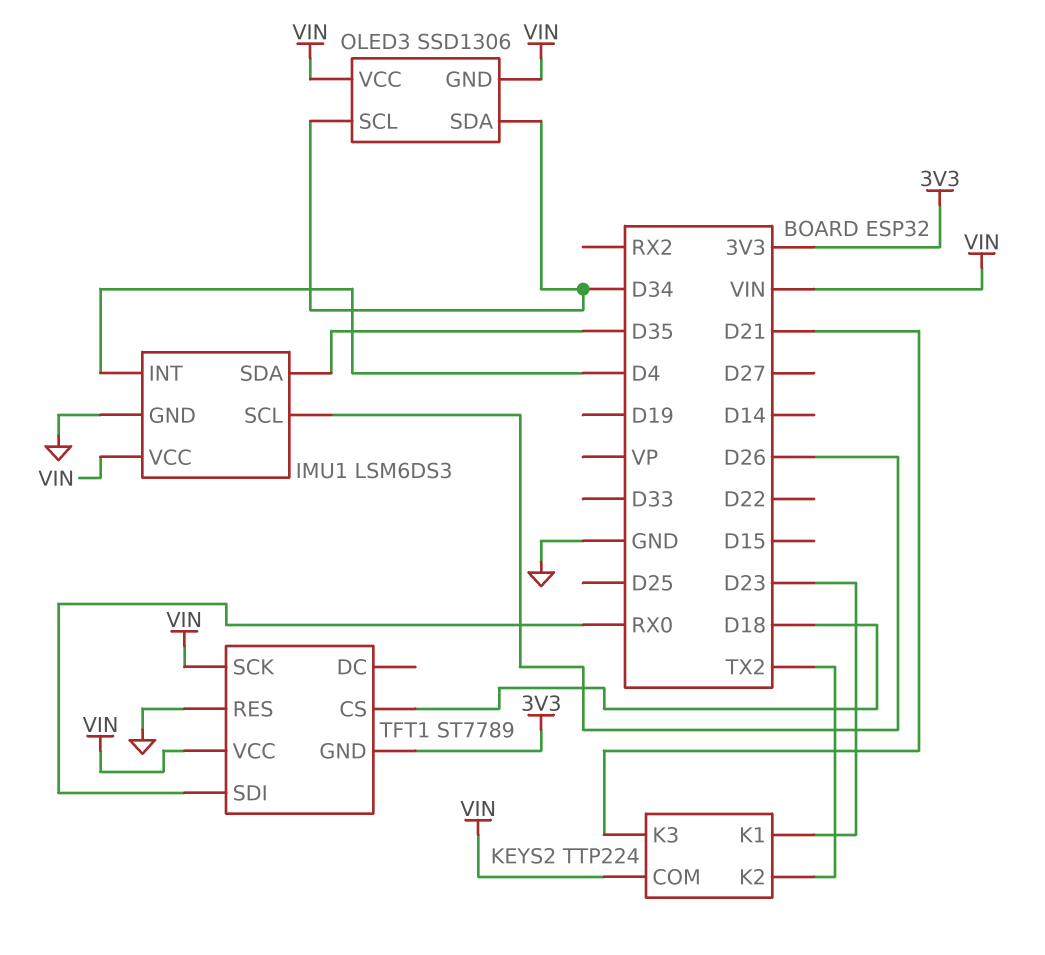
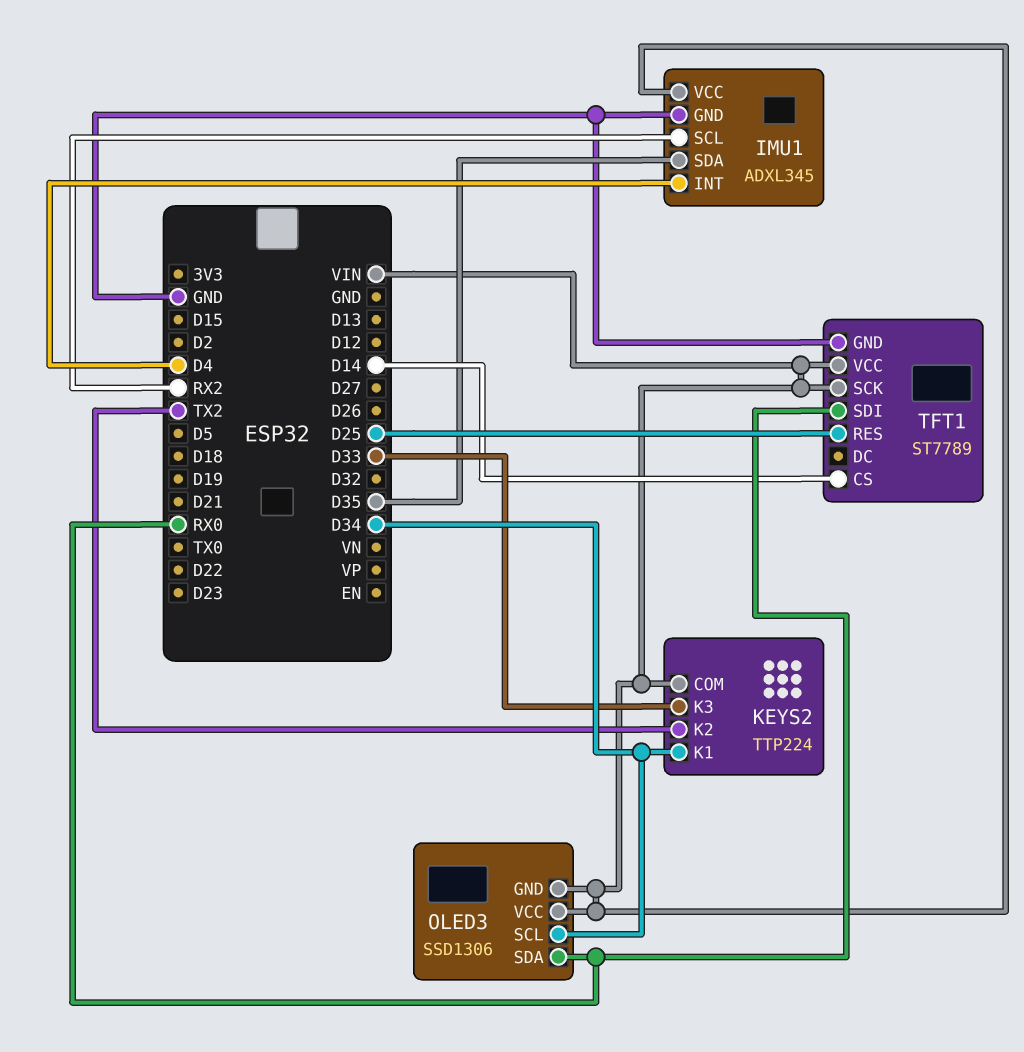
IMU1: LSM6DS3 -> ADXL345
IMU1 pin SCL: D26 -> RX2
KEYS2 pin K1: D23 -> D34
KEYS2 pin K3: D21 -> D33
OLED3 pin SDA: D34 -> RX0
TFT1 pin CS: D18 -> D14
TFT1 pin GND: 3V3 -> GND
TFT1 pin RES: GND -> D25

